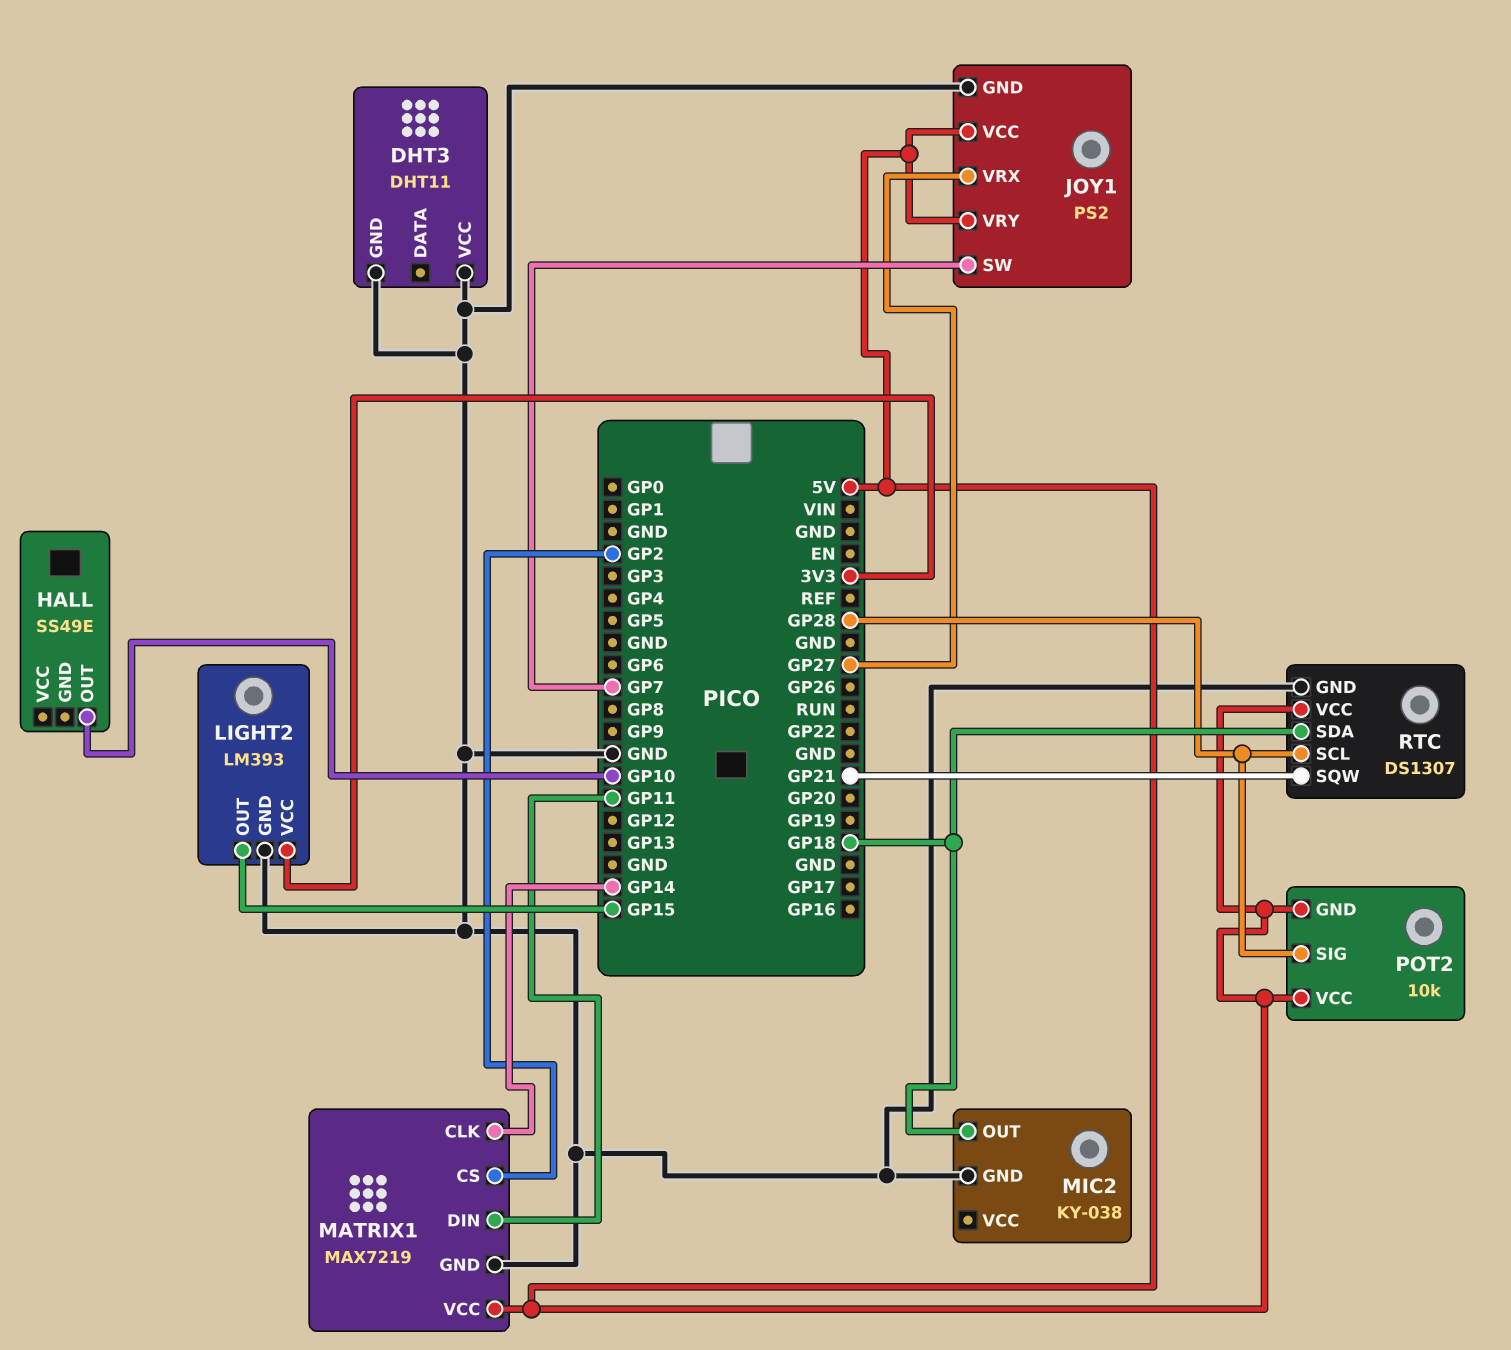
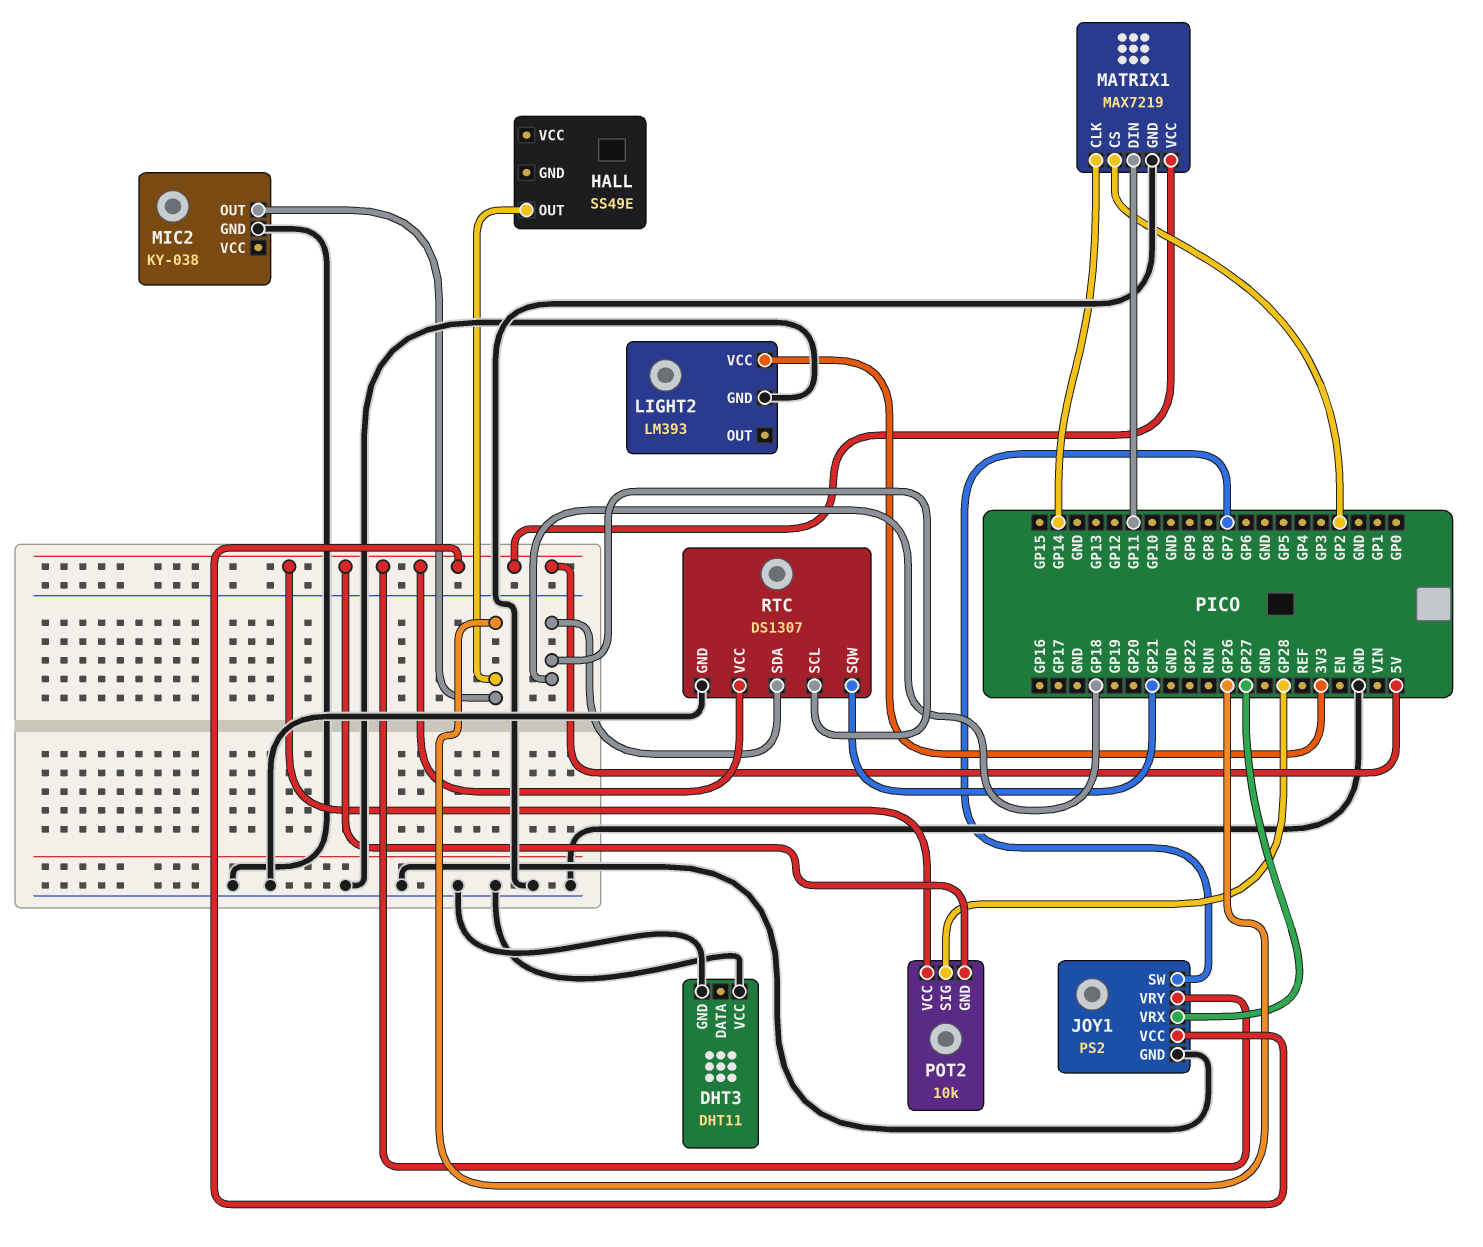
HALL pin OUT: GP10 -> GP26
LIGHT2 pin OUT: GP15 -> none
MIC2 pin OUT: GP18 -> GP26
RTC pin SCL: GP28 -> GP18

